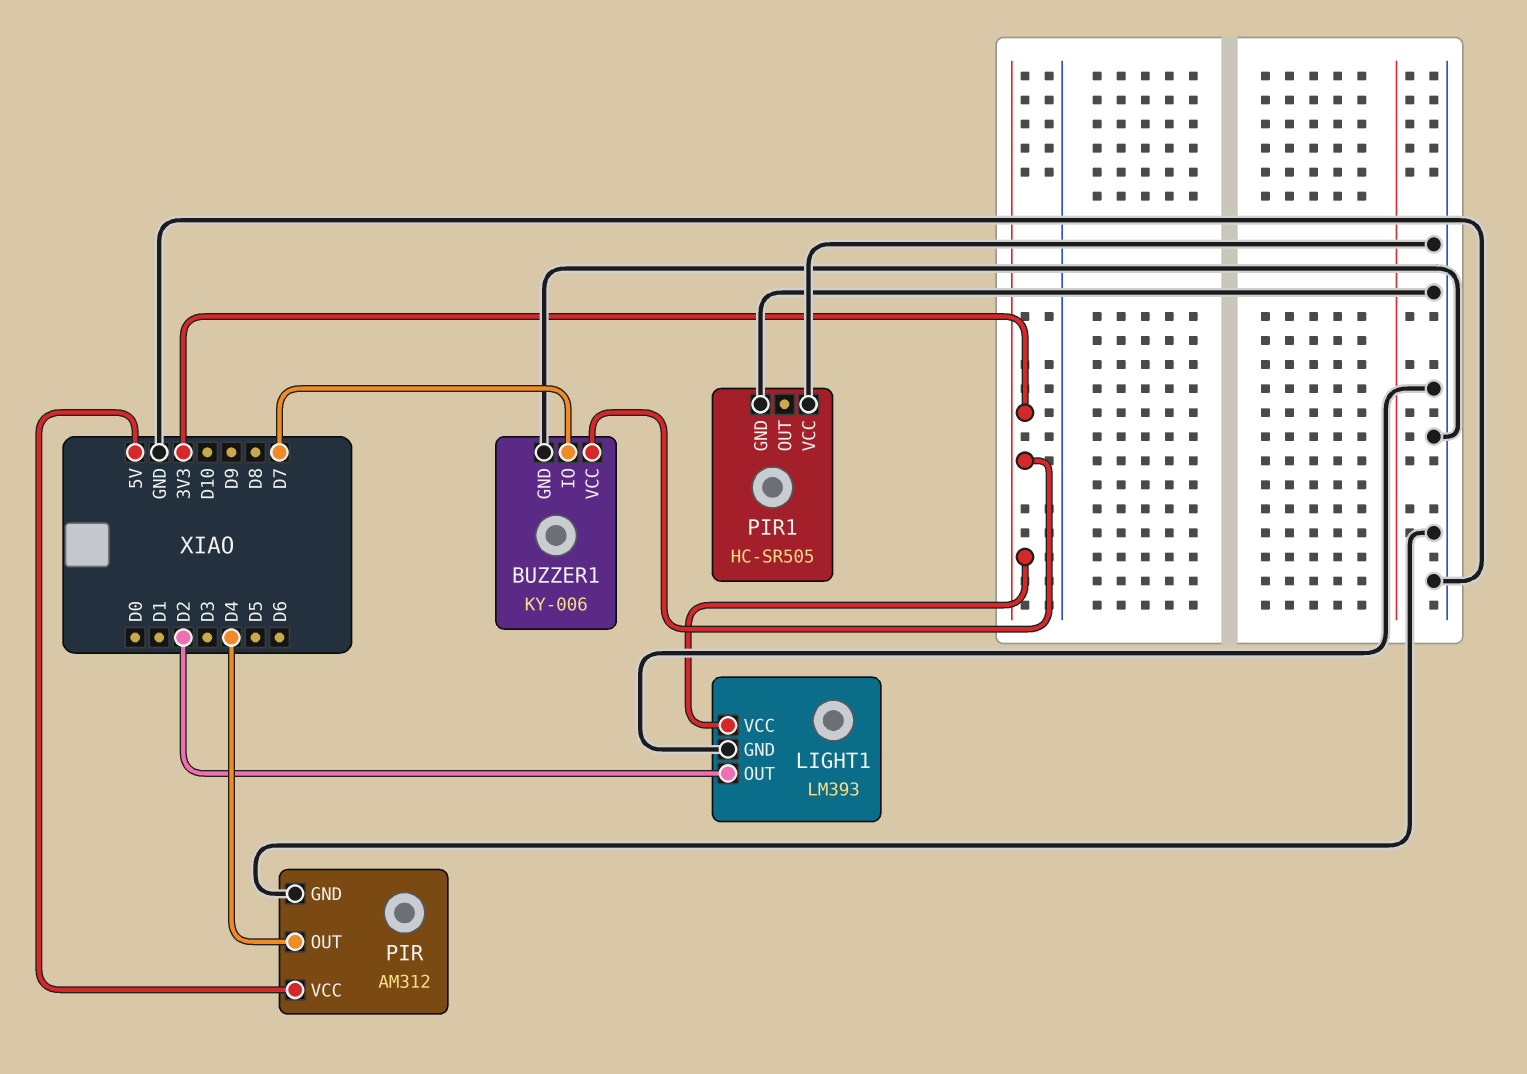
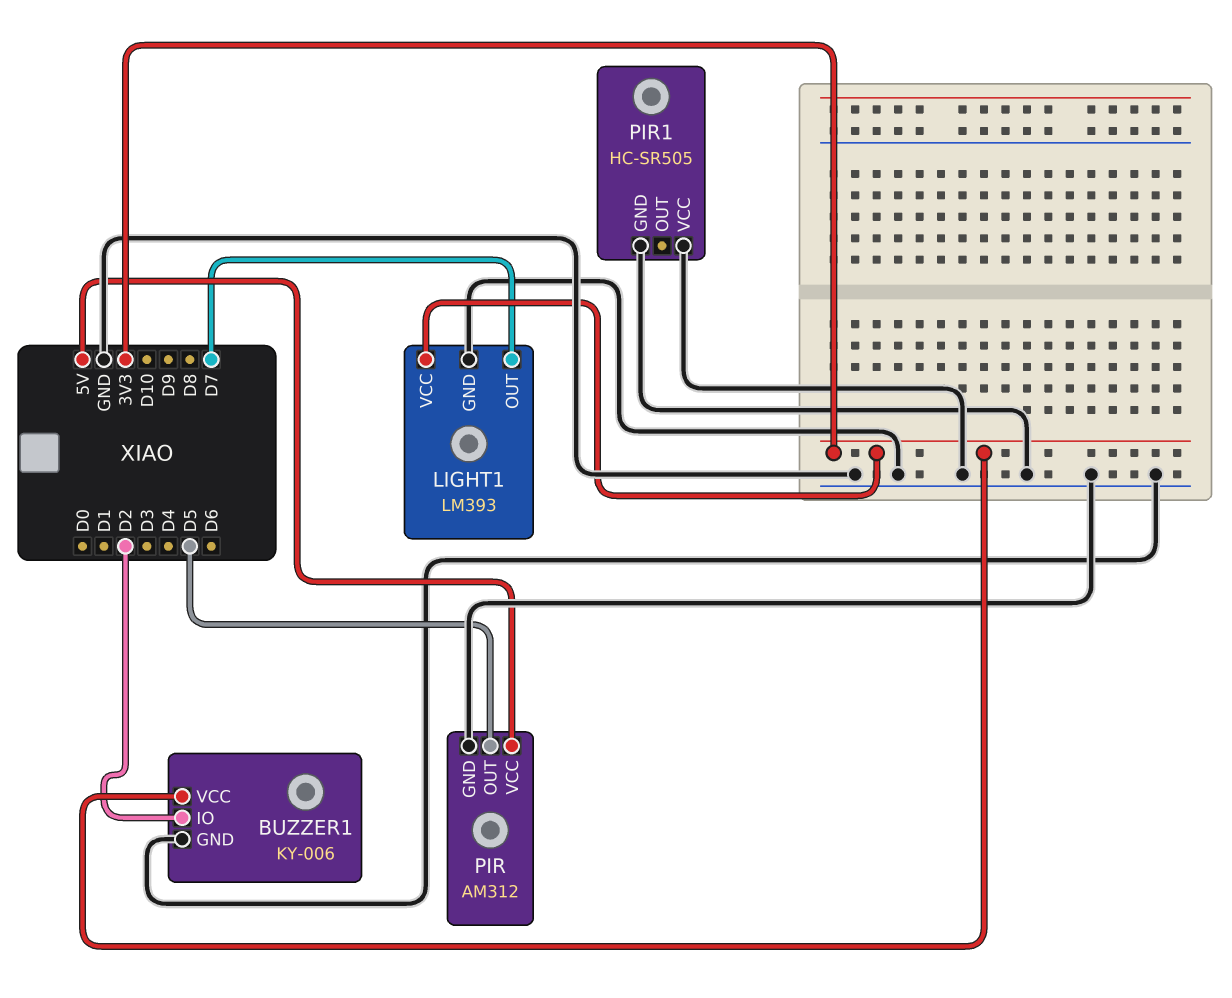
BUZZER1 pin IO: D7 -> D2
LIGHT1 pin OUT: D2 -> D7
PIR pin OUT: D4 -> D5

